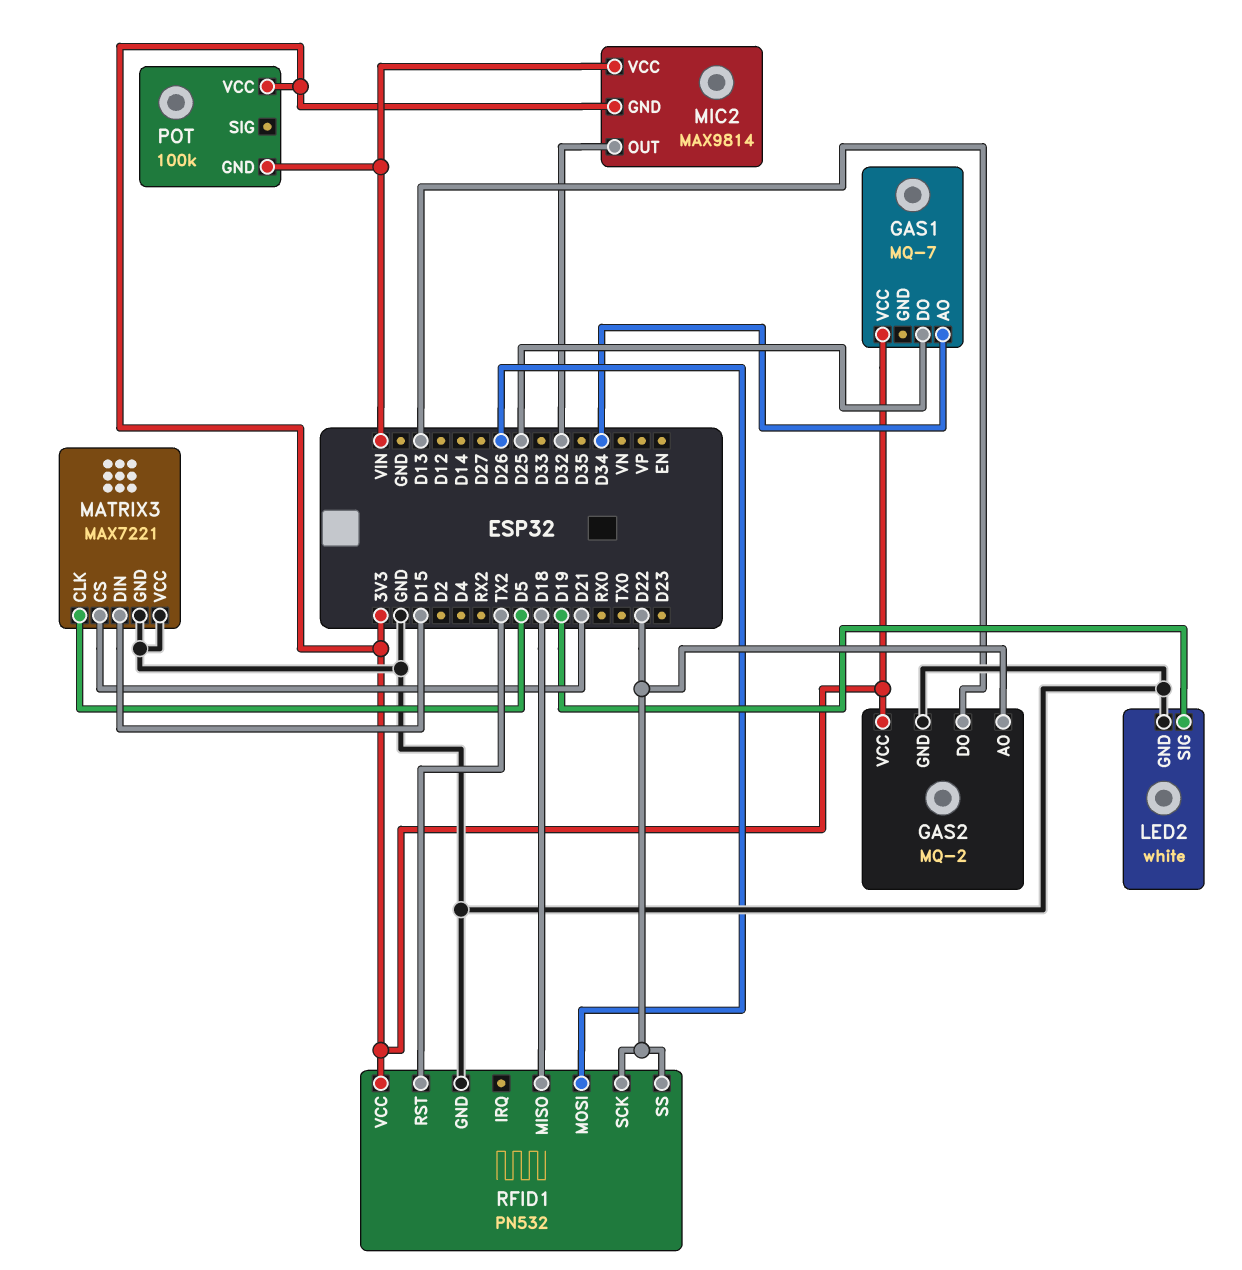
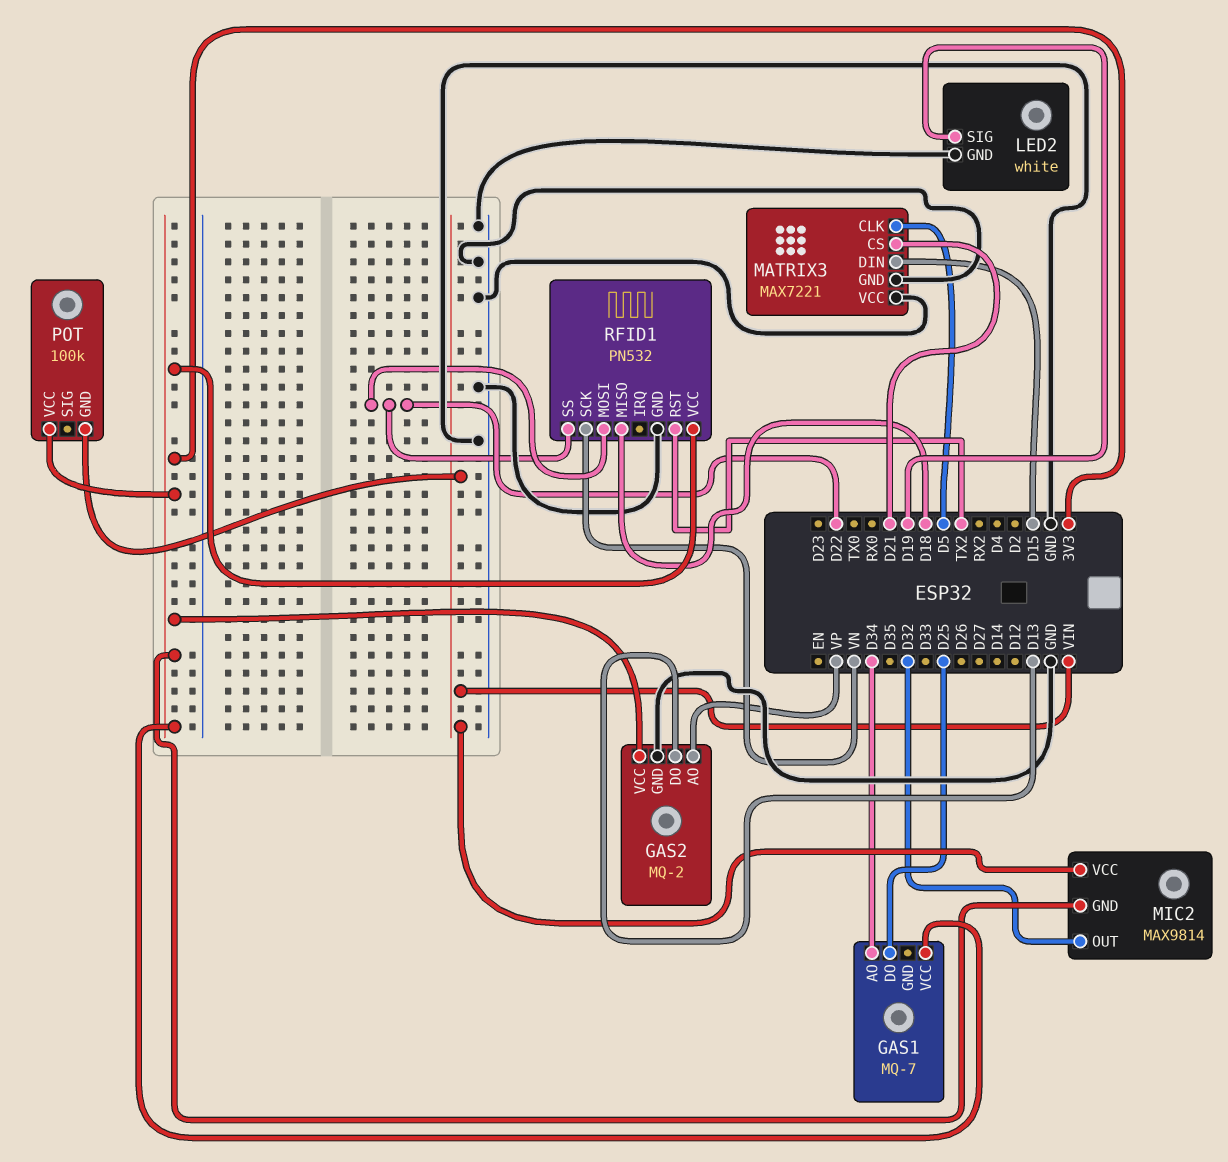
GAS2 pin AO: D22 -> VP
RFID1 pin MOSI: D26 -> D22
RFID1 pin SCK: D22 -> VN

